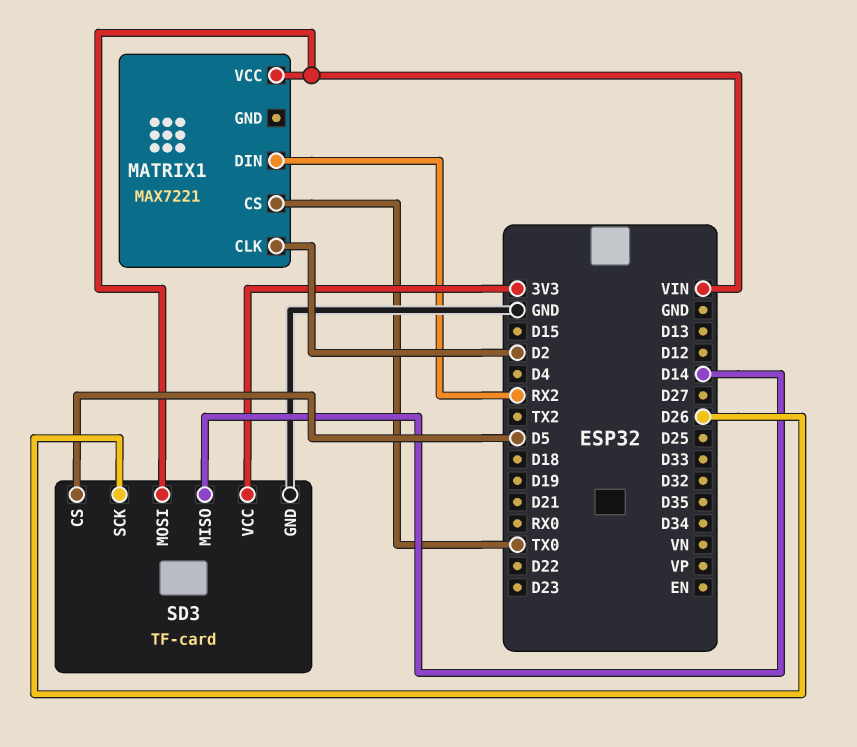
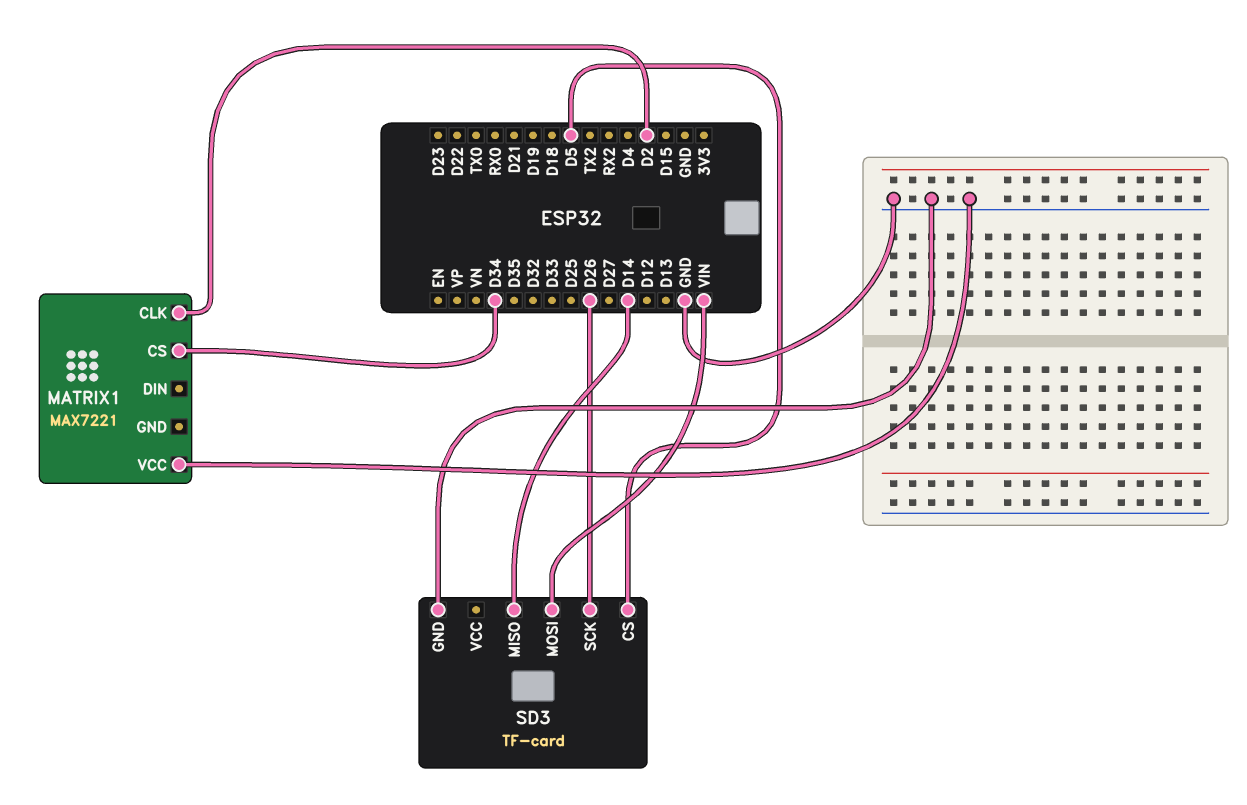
MATRIX1 pin CS: TX0 -> D34
MATRIX1 pin DIN: RX2 -> none
MATRIX1 pin VCC: VIN -> GND
SD3 pin VCC: 3V3 -> none

